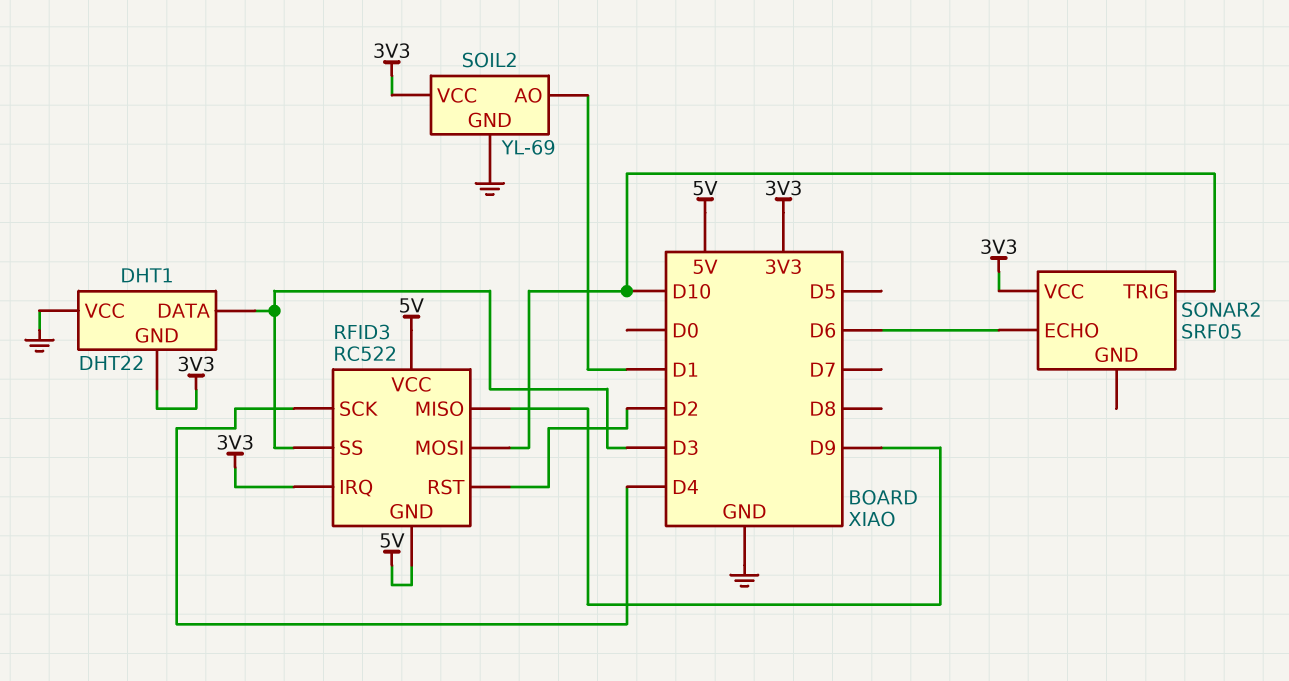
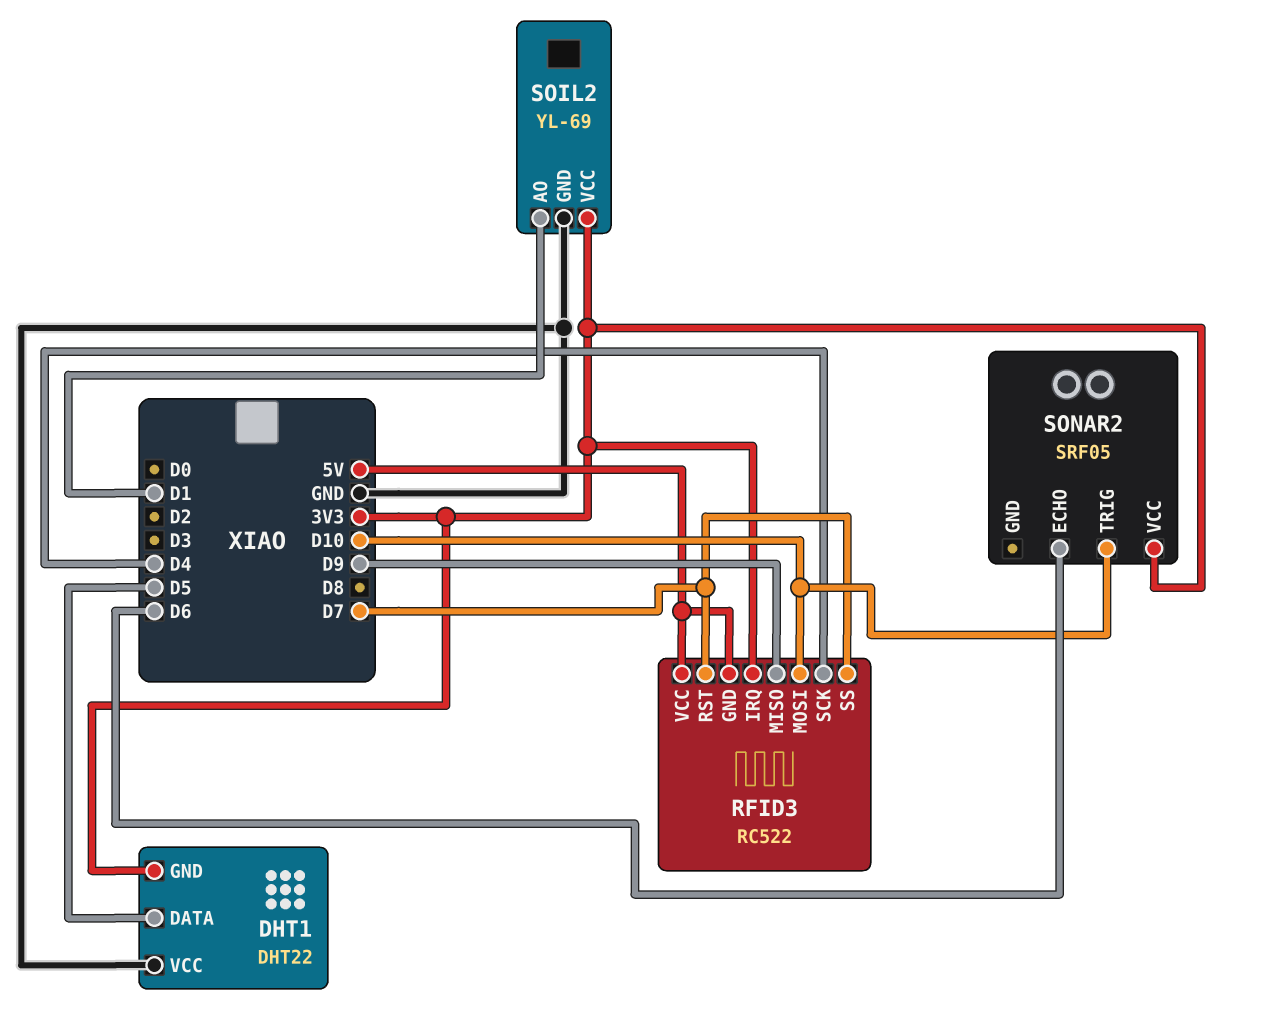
DHT1 pin DATA: D3 -> D5
RFID3 pin RST: D2 -> D7
RFID3 pin SS: D3 -> D7

